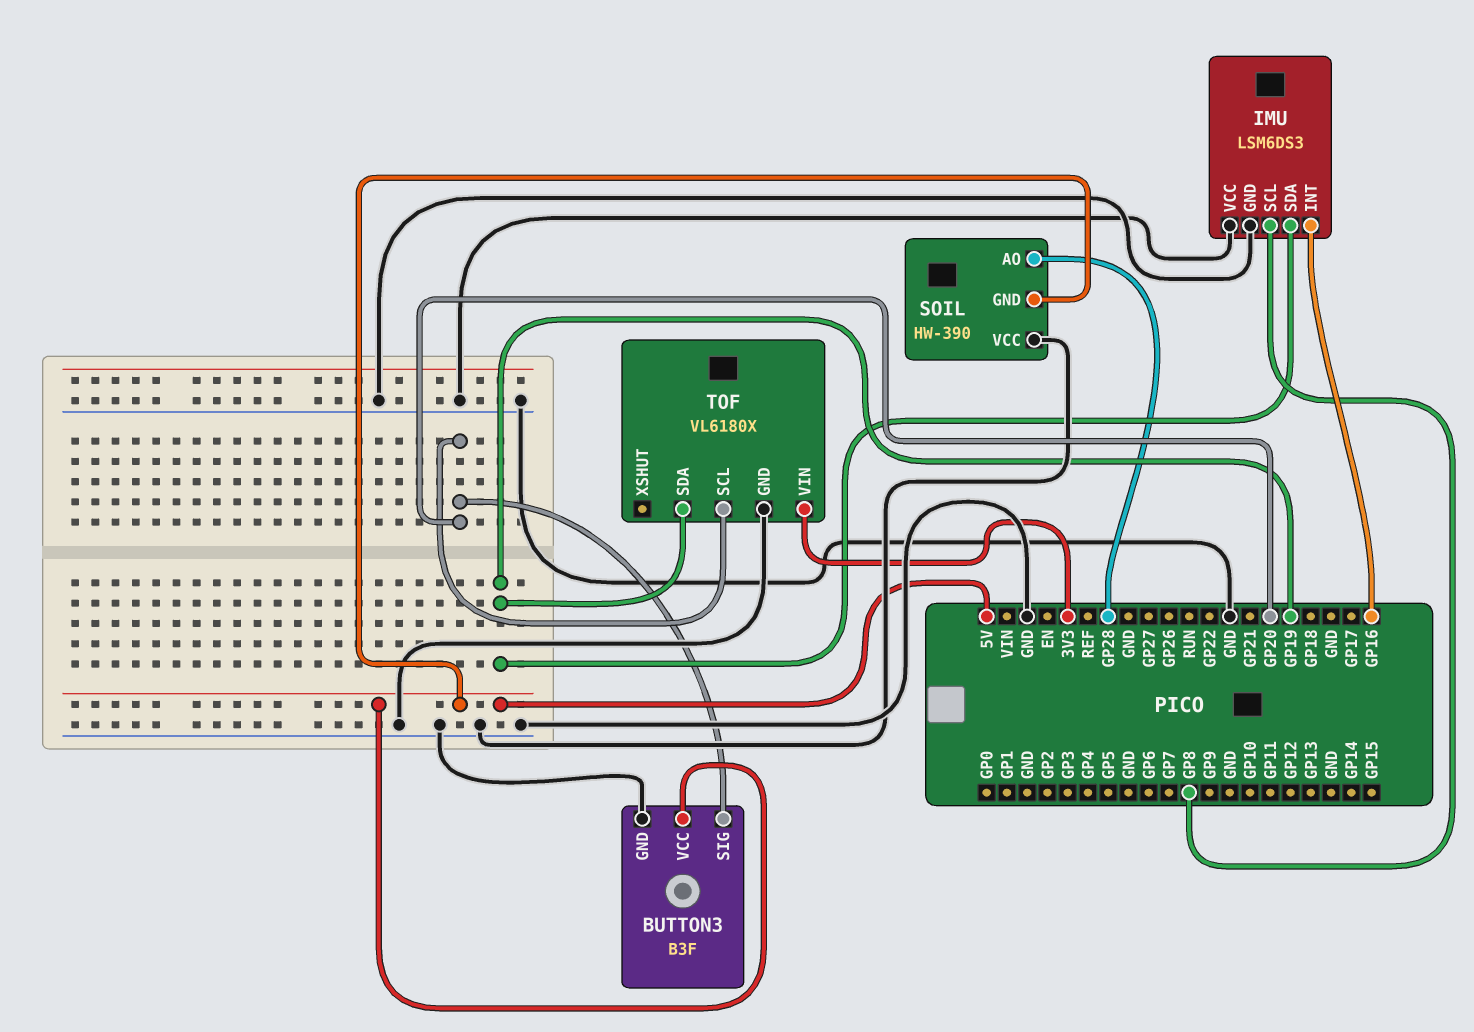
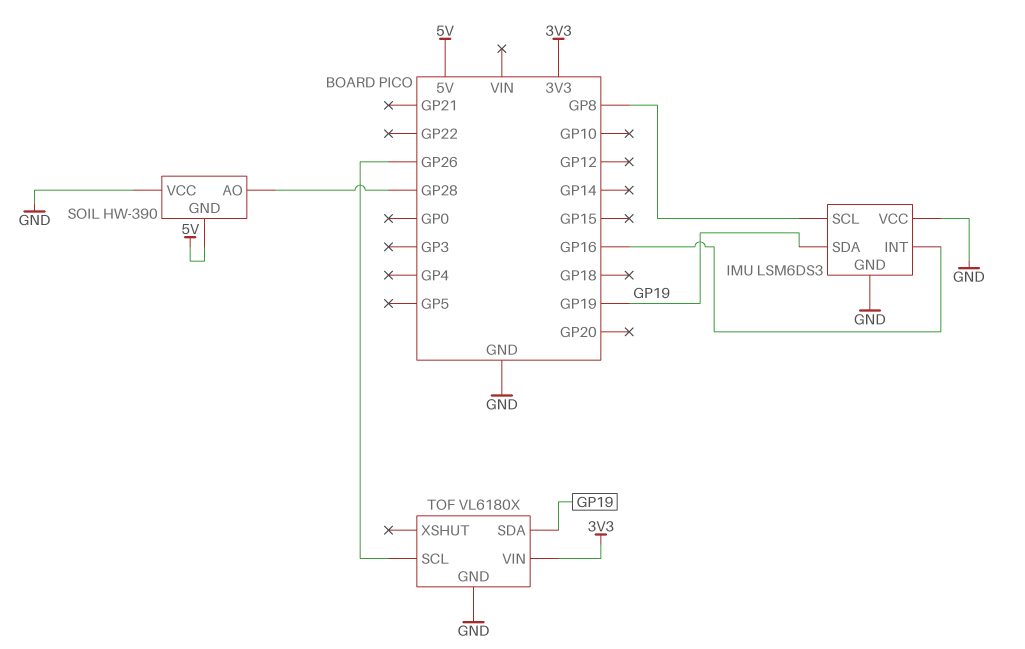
BUTTON3: B3F -> none
BUTTON3 pin GND: GND -> none
BUTTON3 pin SIG: GP20 -> none
BUTTON3 pin VCC: 5V -> none
TOF pin SCL: GP20 -> GP26

